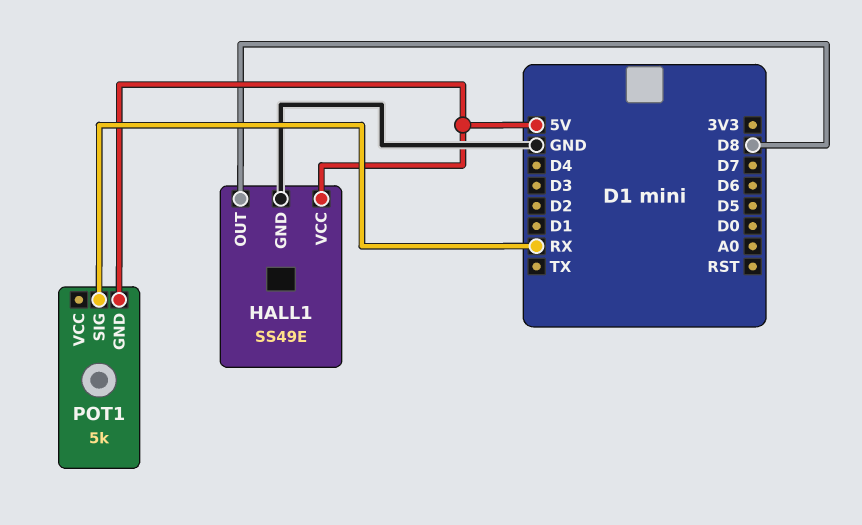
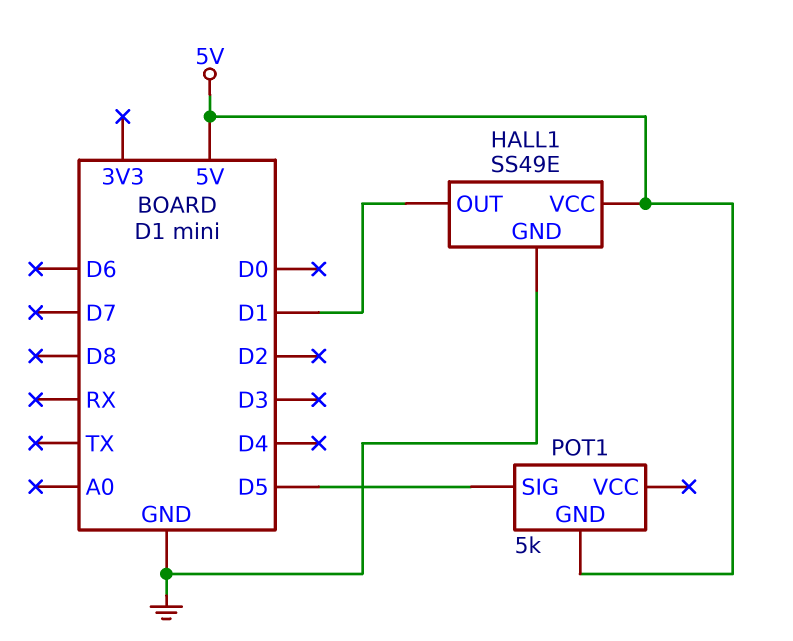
HALL1 pin OUT: D8 -> D1
POT1 pin SIG: RX -> D5

